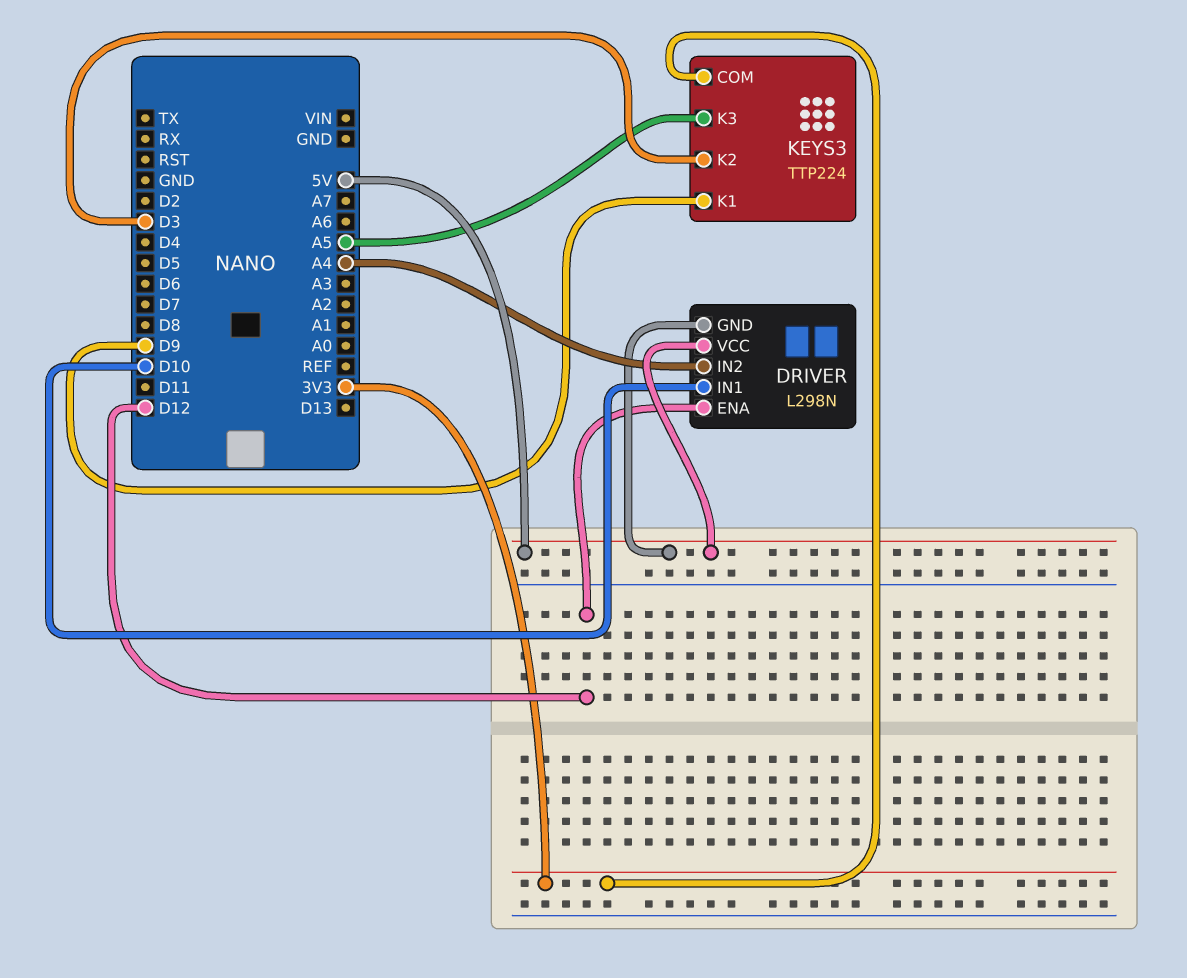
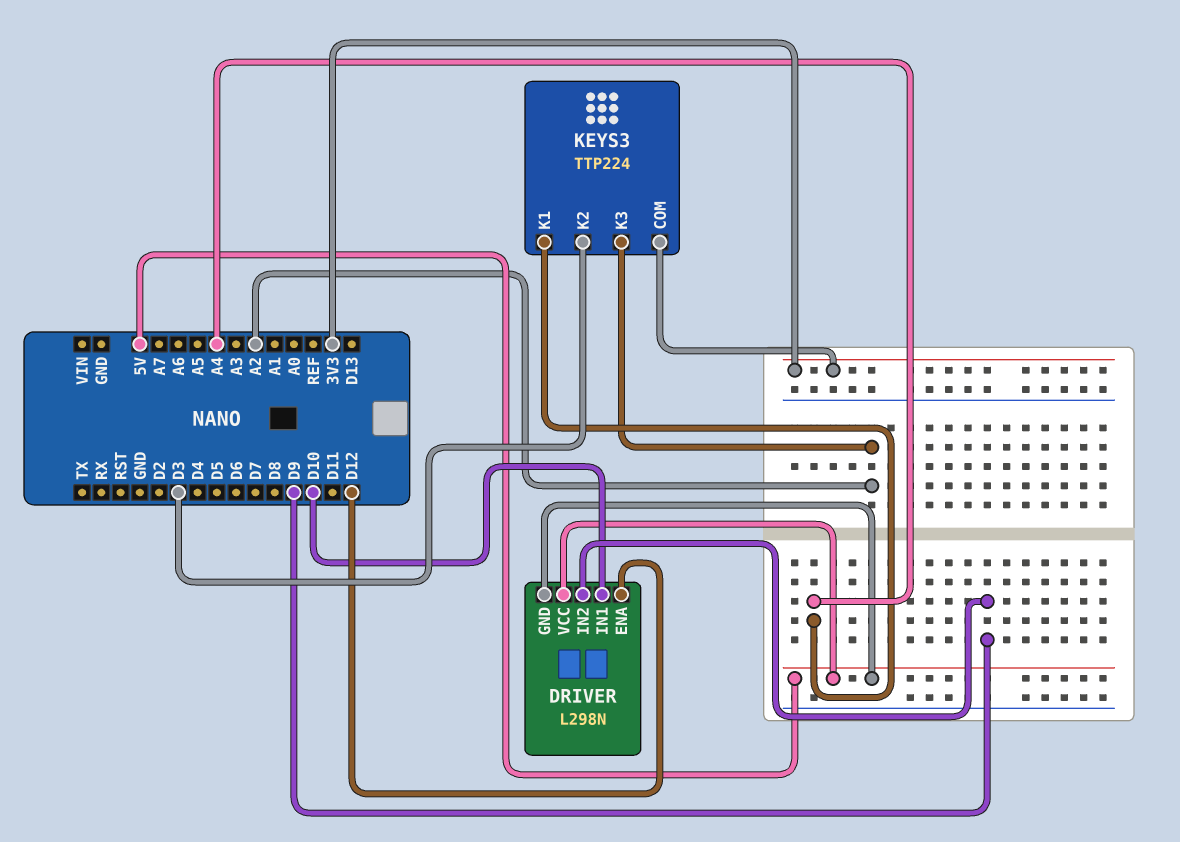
DRIVER pin IN2: A4 -> D9
KEYS3 pin K1: D9 -> A4
KEYS3 pin K3: A5 -> A2

